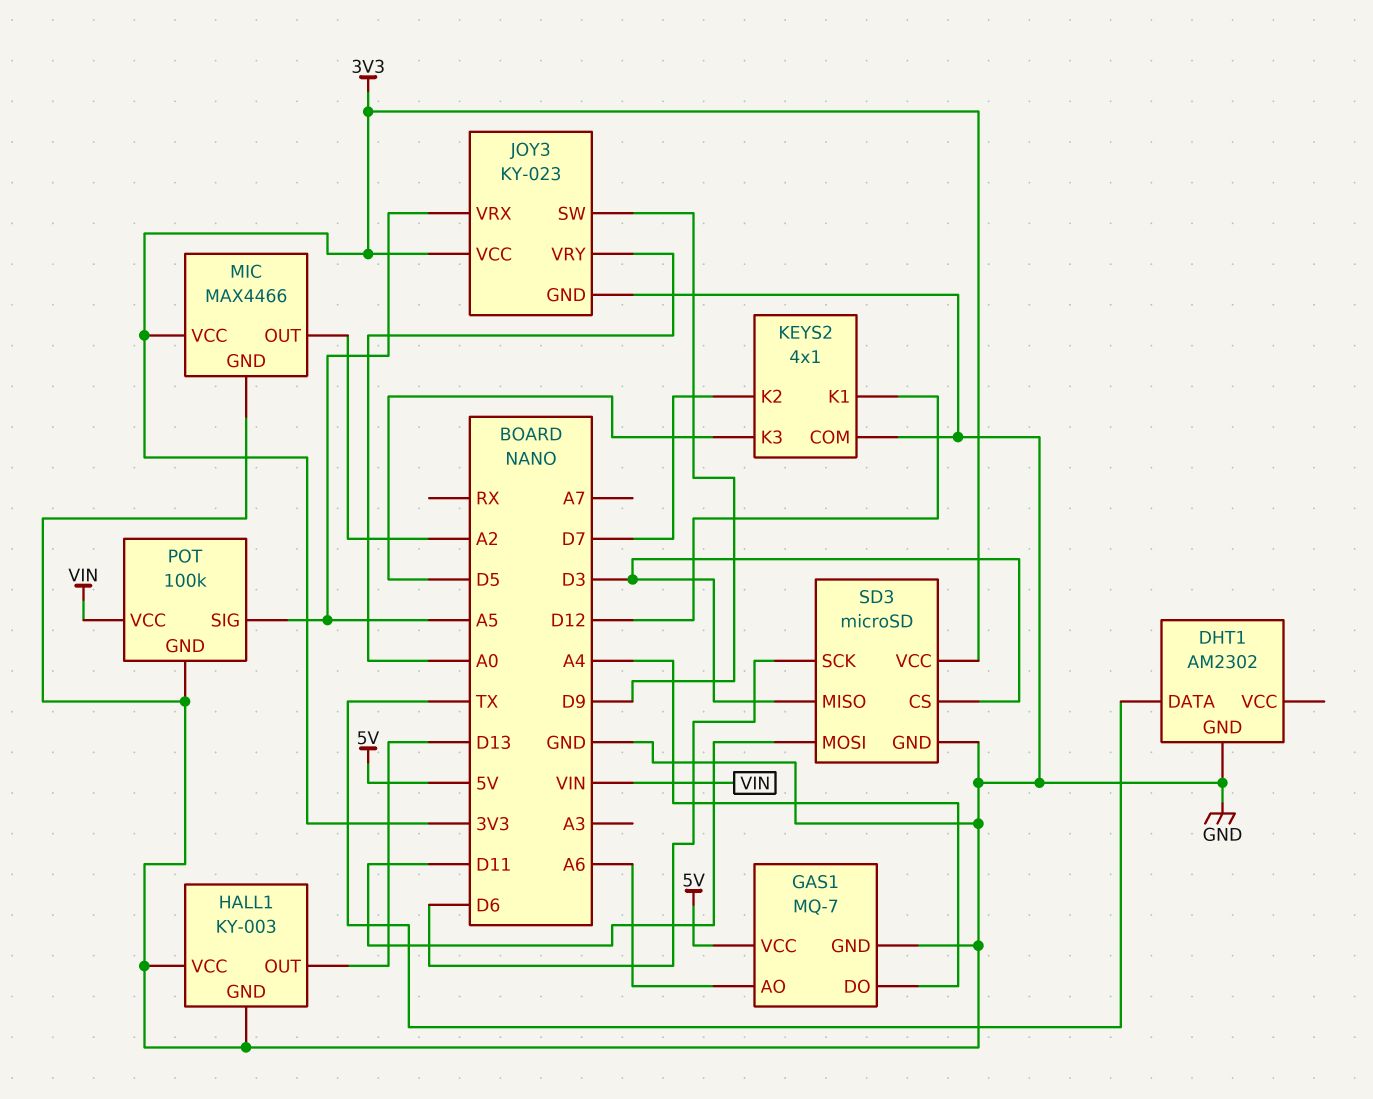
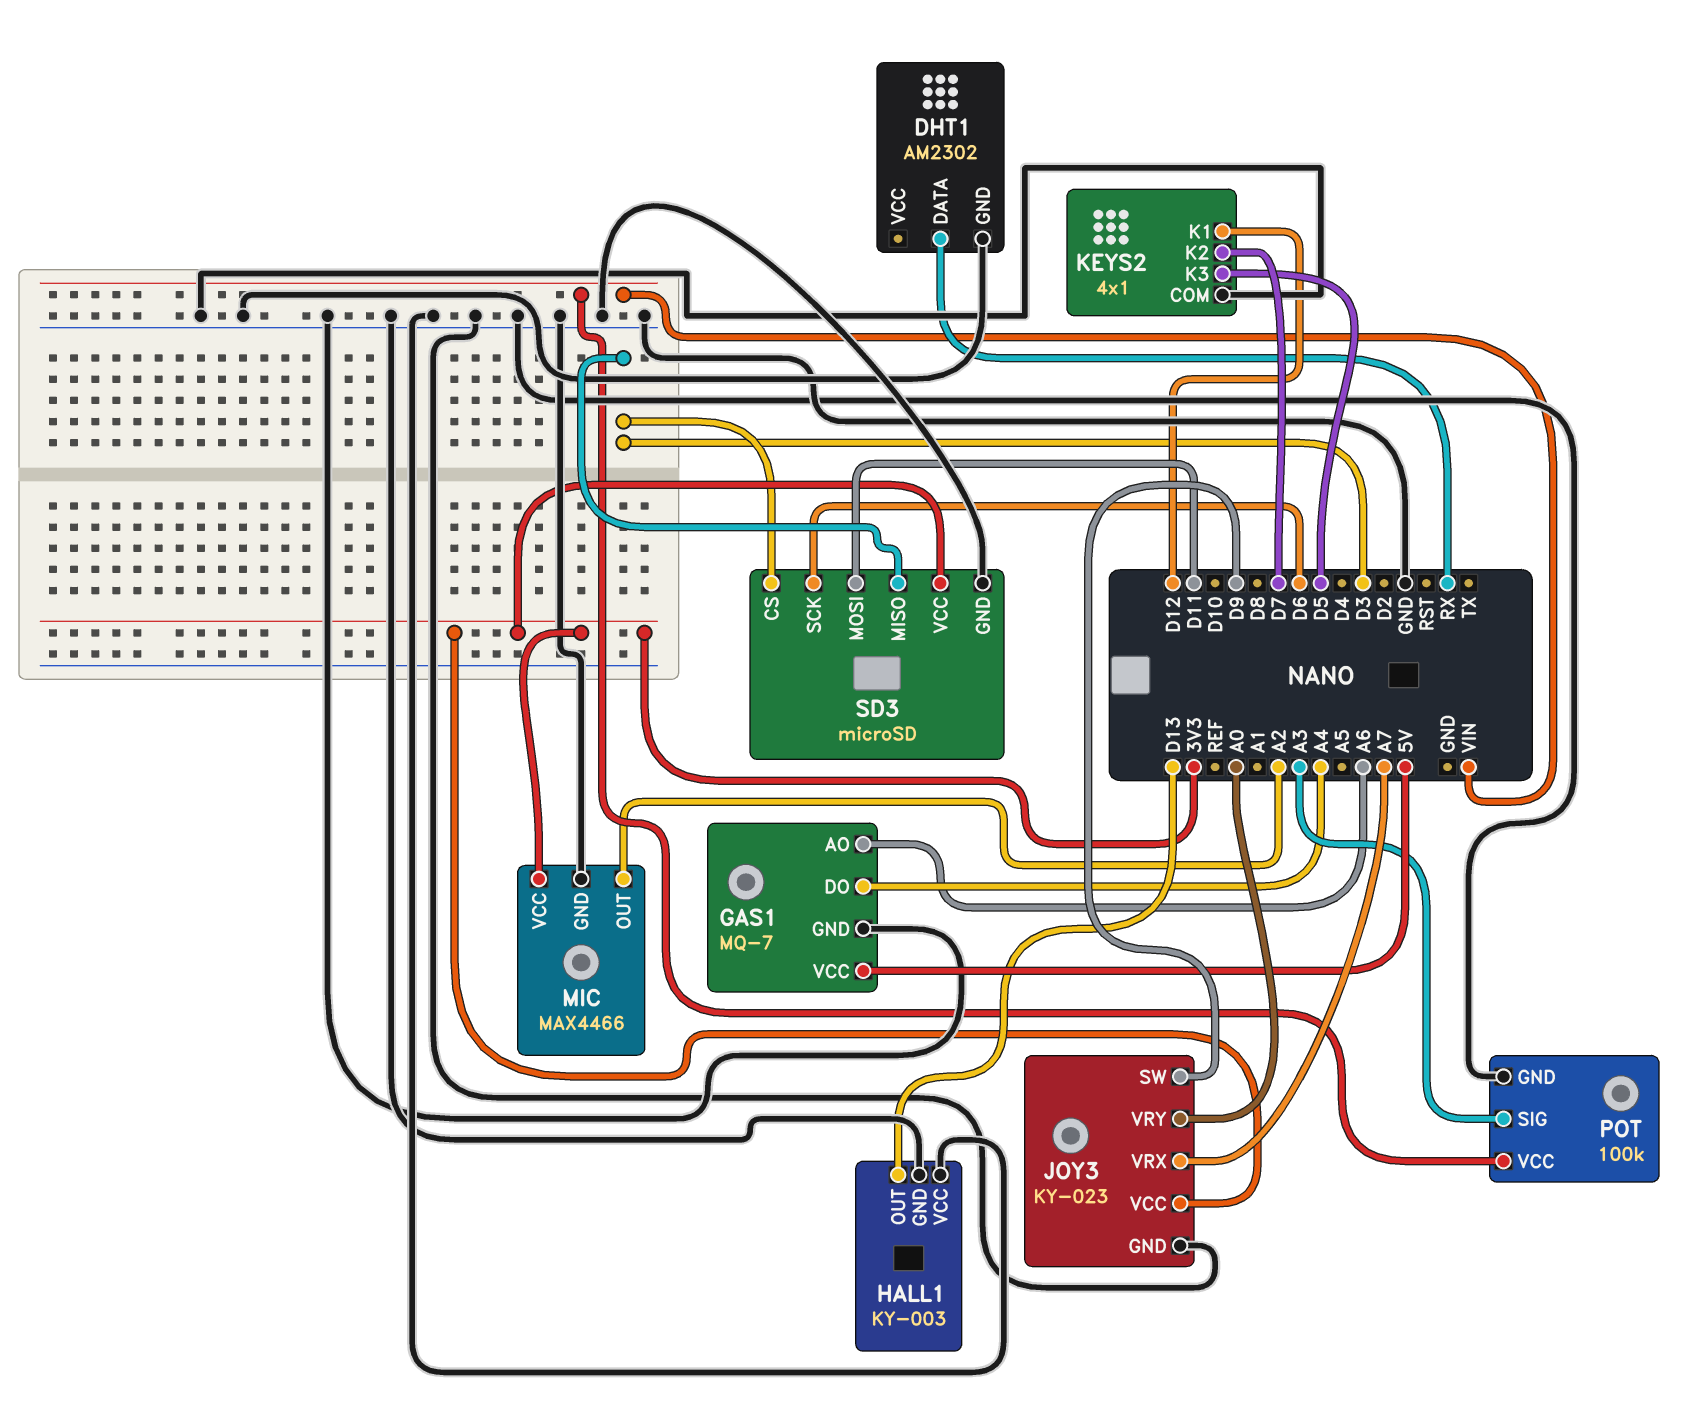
DHT1 pin DATA: TX -> RX
JOY3 pin VRX: A5 -> A7
POT pin SIG: A5 -> A3

